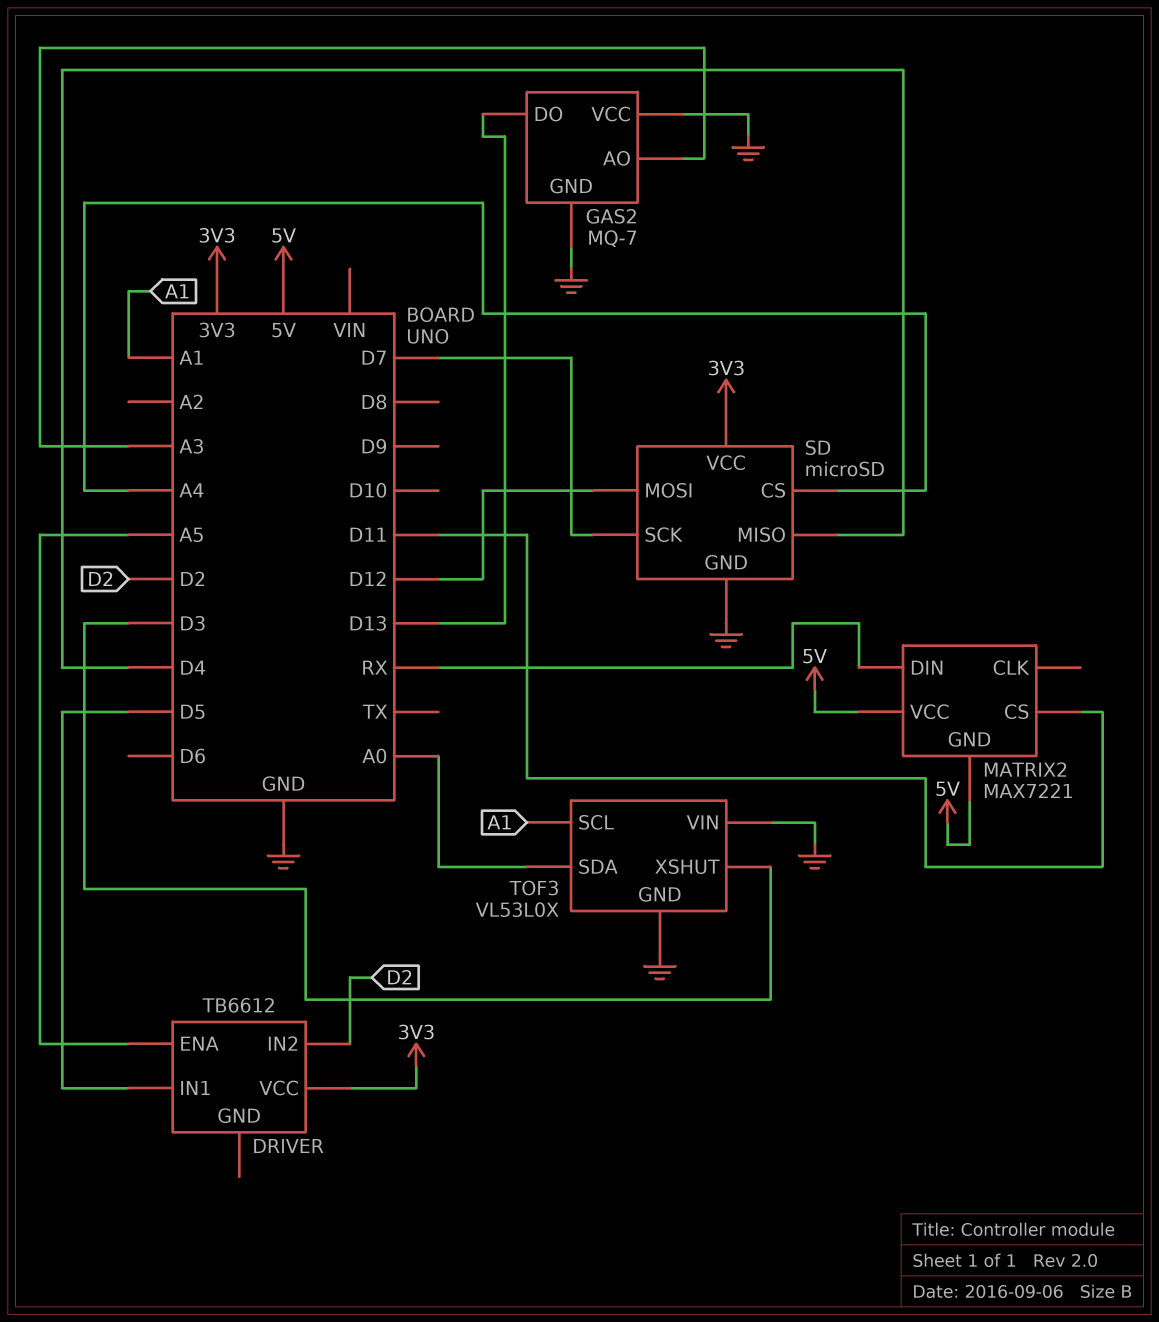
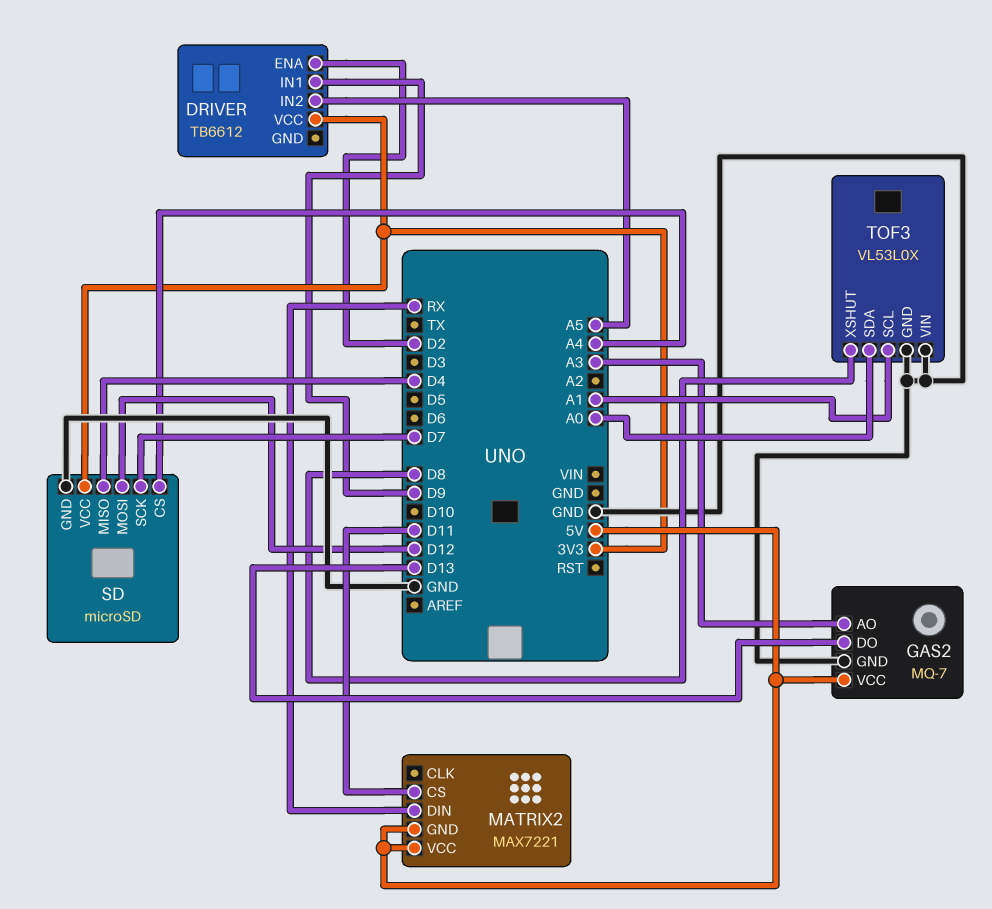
DRIVER pin ENA: A5 -> D2
DRIVER pin IN1: D5 -> D9
DRIVER pin IN2: D2 -> A5
GAS2 pin VCC: GND -> 5V
TOF3 pin XSHUT: D3 -> D8

